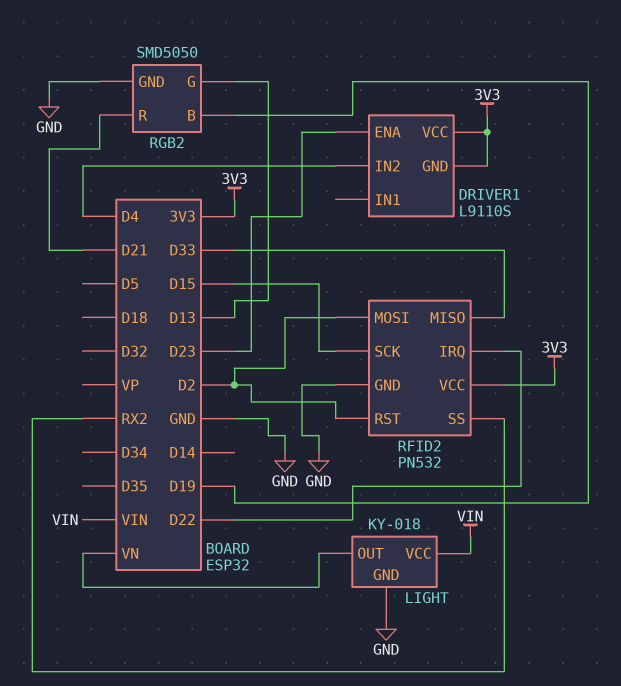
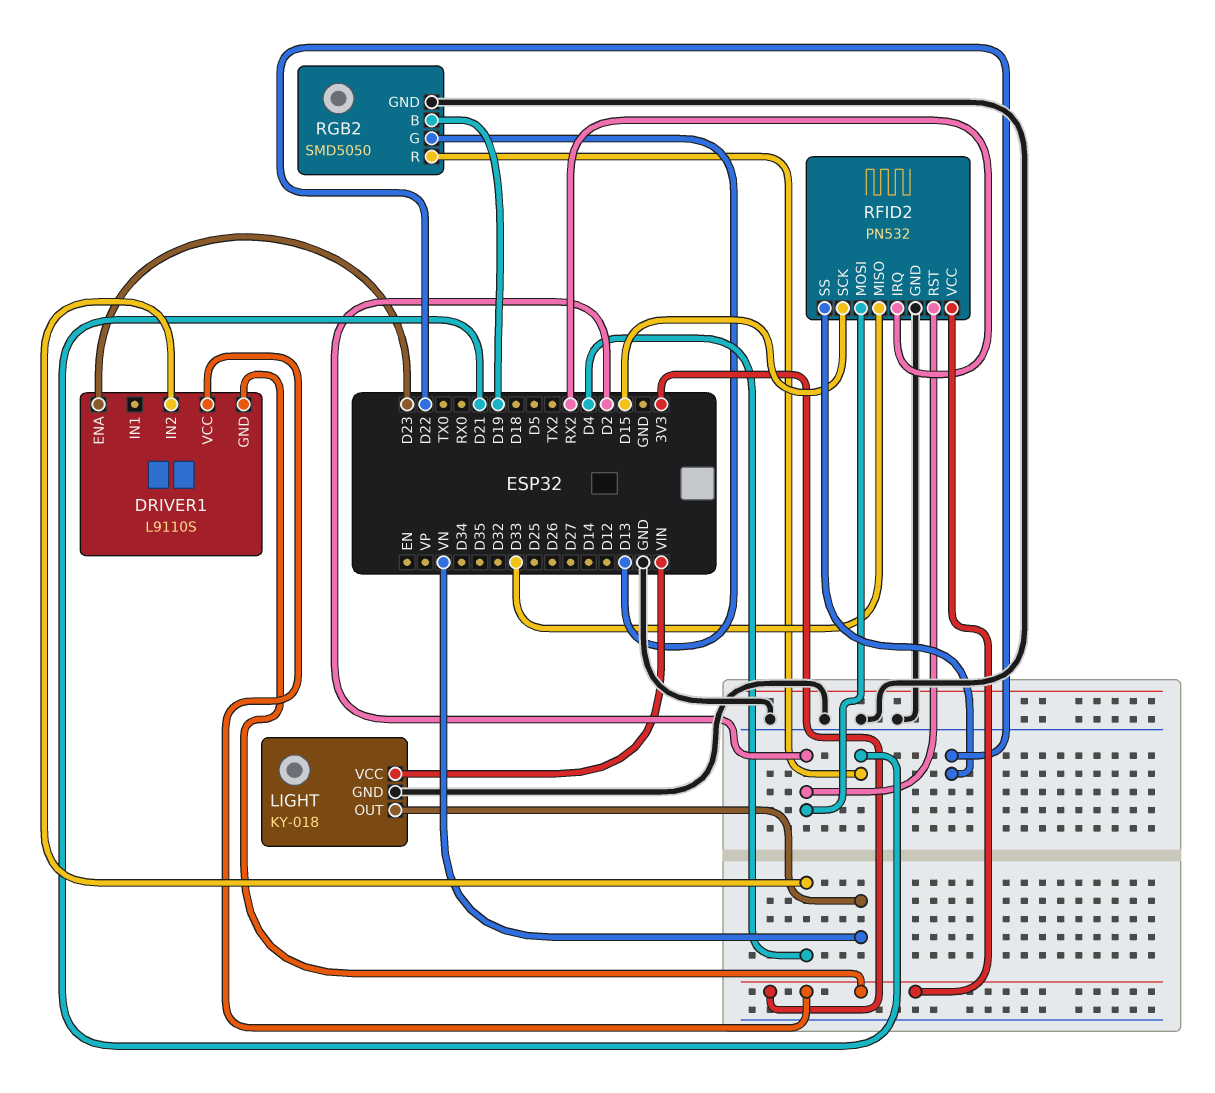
RFID2 pin IRQ: D22 -> RX2
RFID2 pin SS: RX2 -> D22

